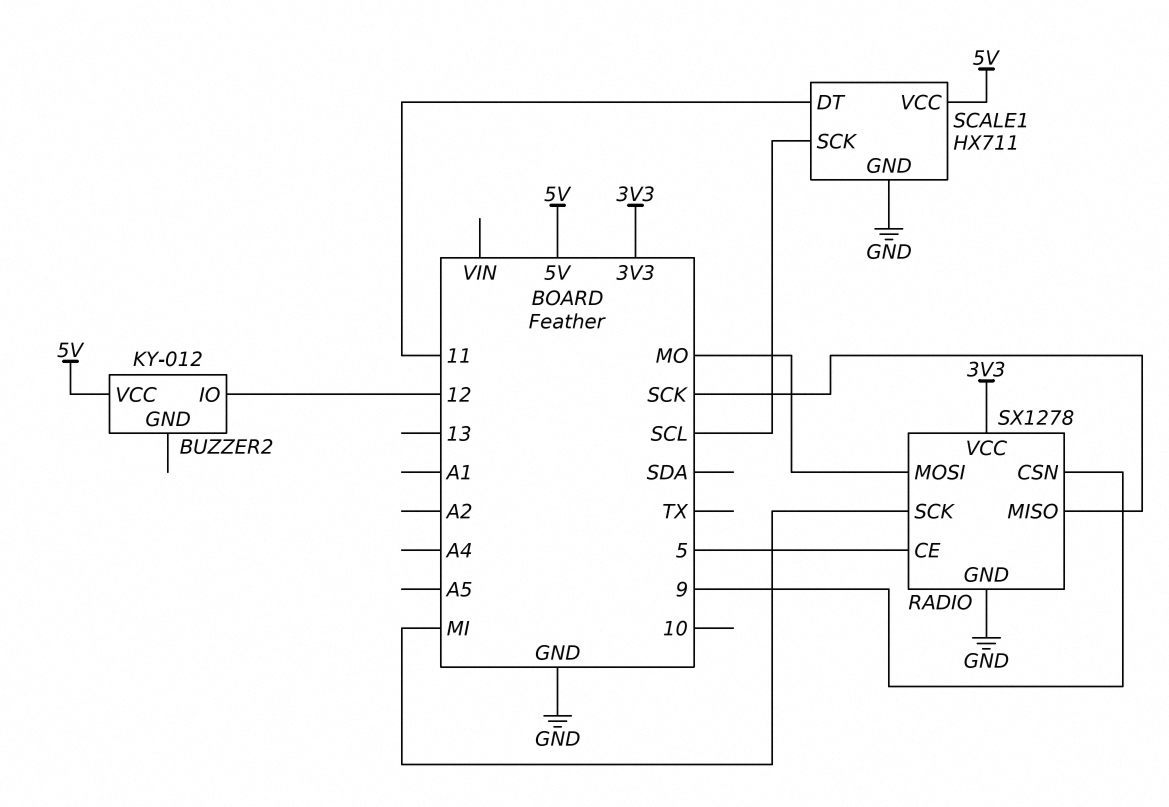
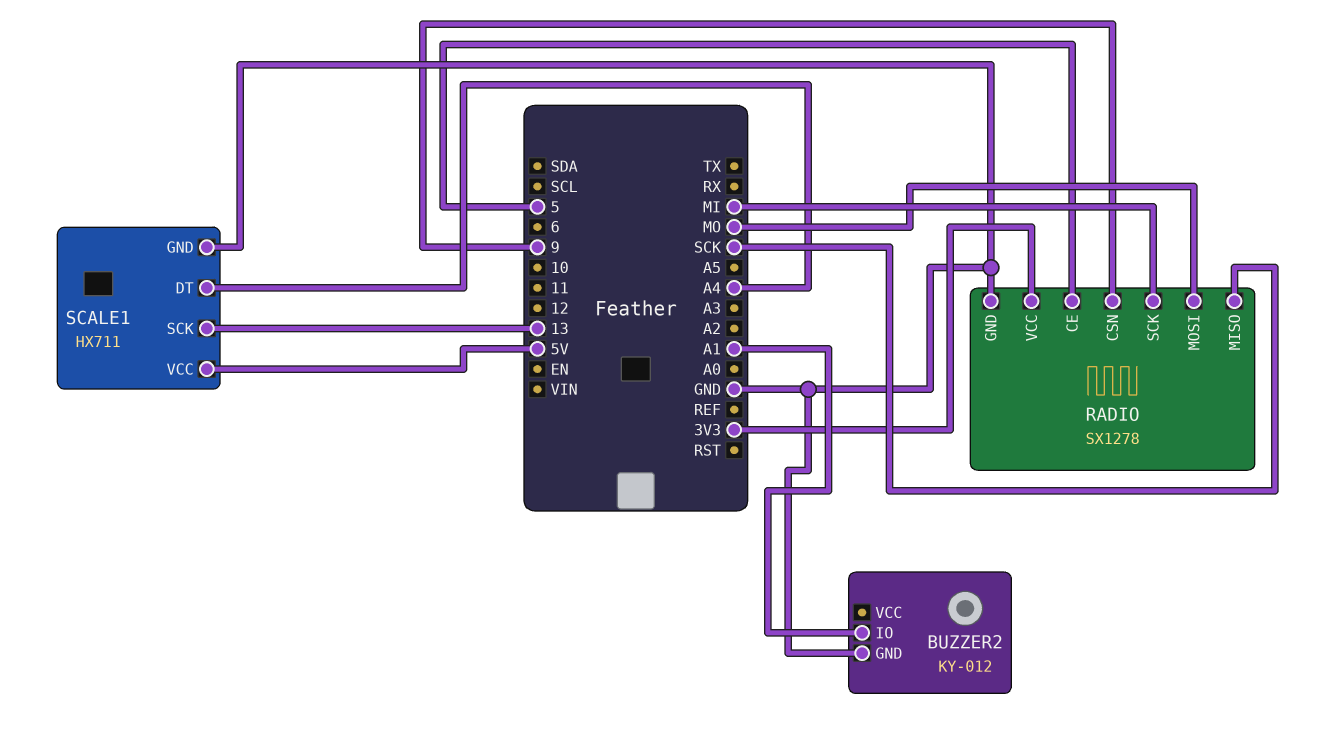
BUZZER2 pin GND: none -> GND
BUZZER2 pin IO: 12 -> A1
BUZZER2 pin VCC: 5V -> none
SCALE1 pin DT: 11 -> A4
SCALE1 pin SCK: SCL -> 13

